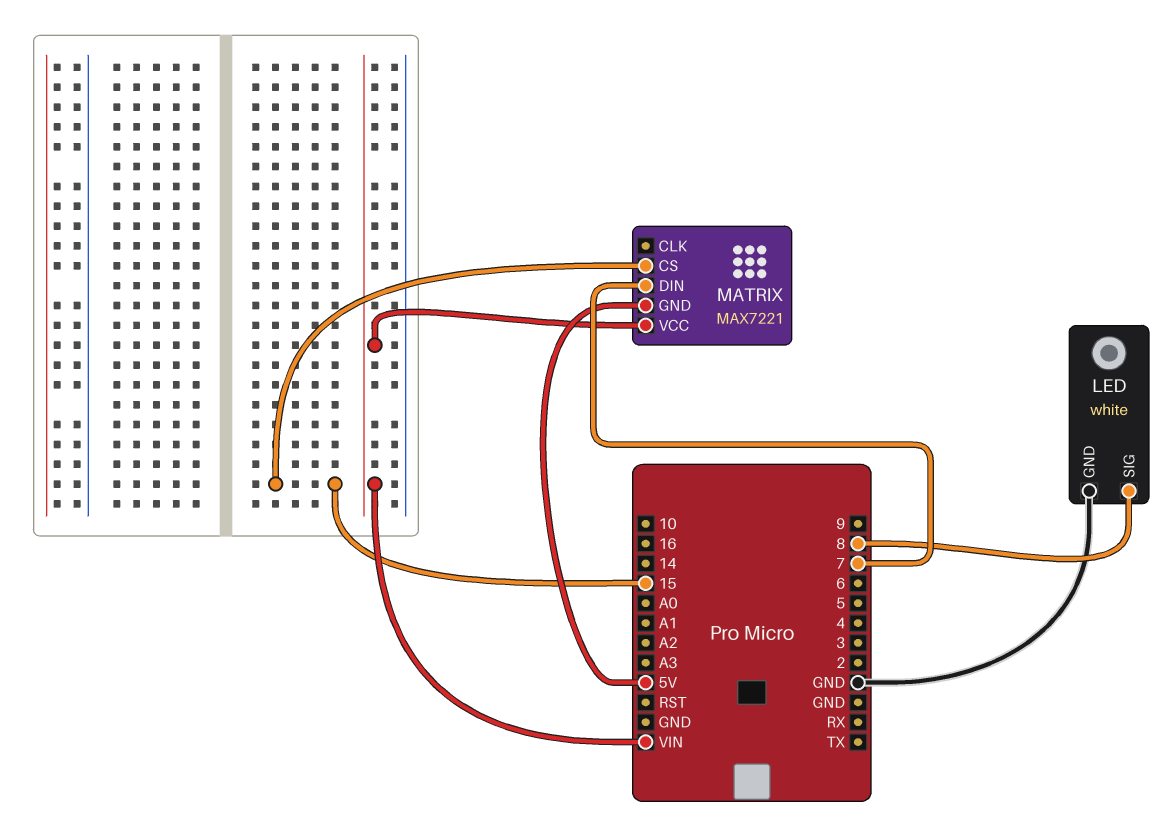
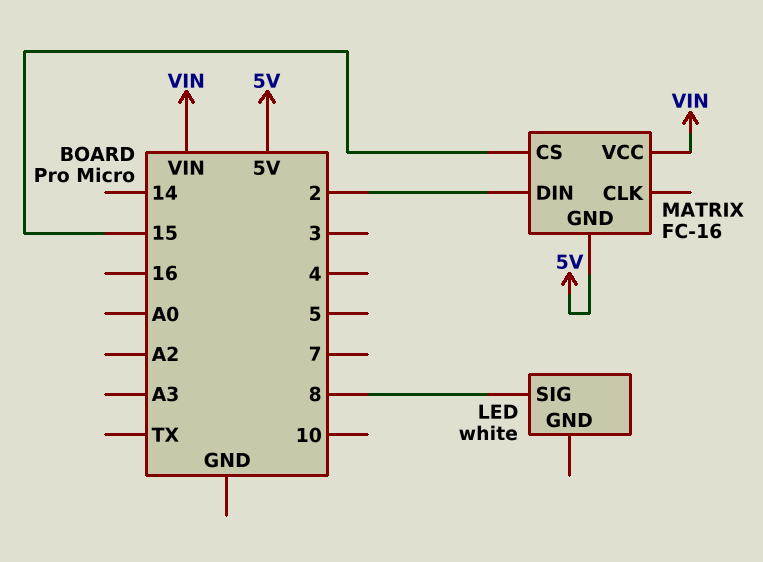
LED pin GND: GND -> none
MATRIX: MAX7221 -> FC-16
MATRIX pin DIN: 7 -> 2

